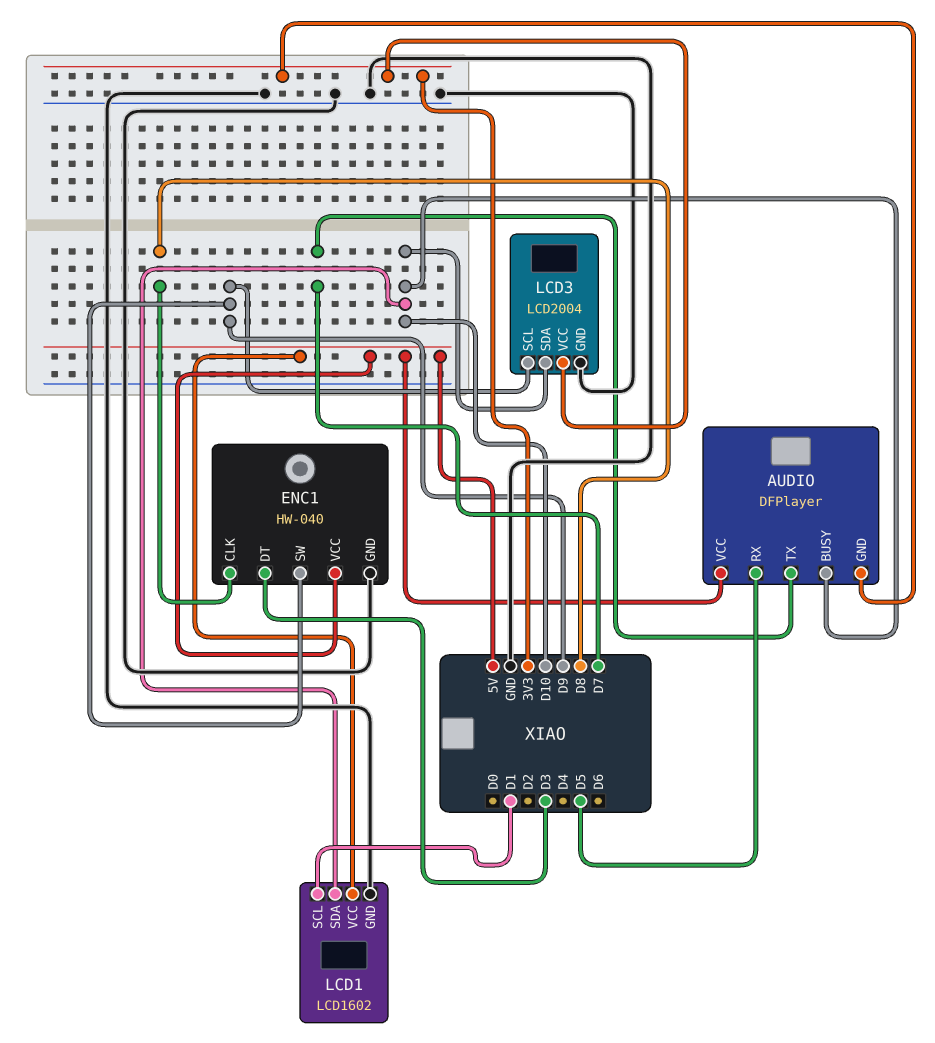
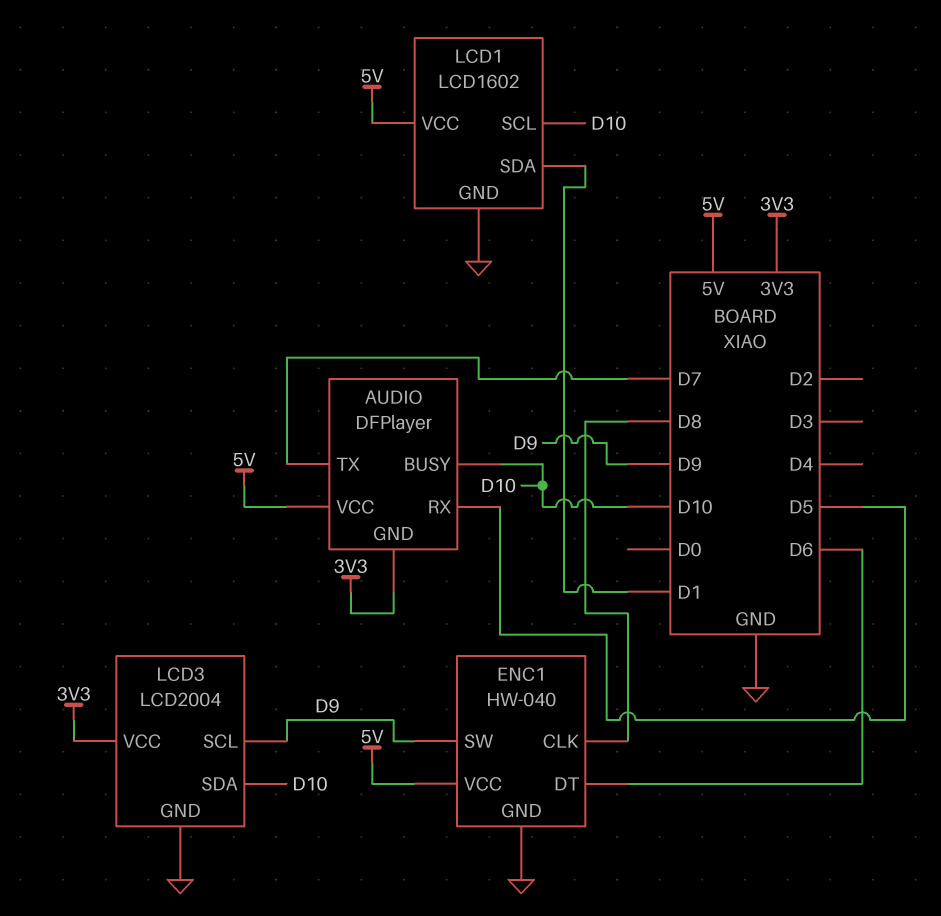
ENC1 pin DT: D3 -> D6
LCD1 pin SCL: D1 -> D10
LCD1 pin SDA: D10 -> D1

